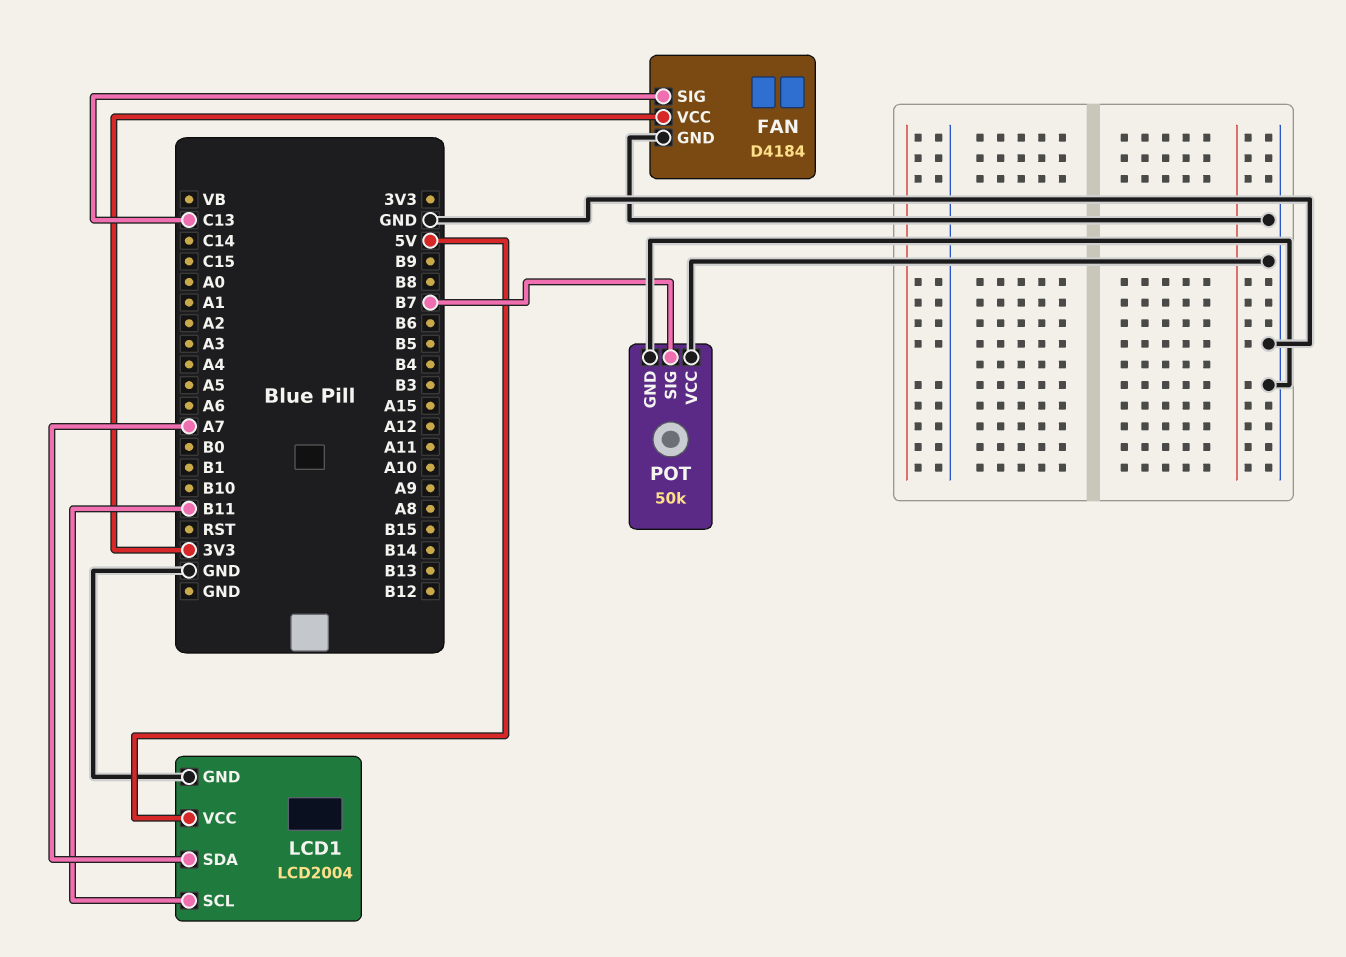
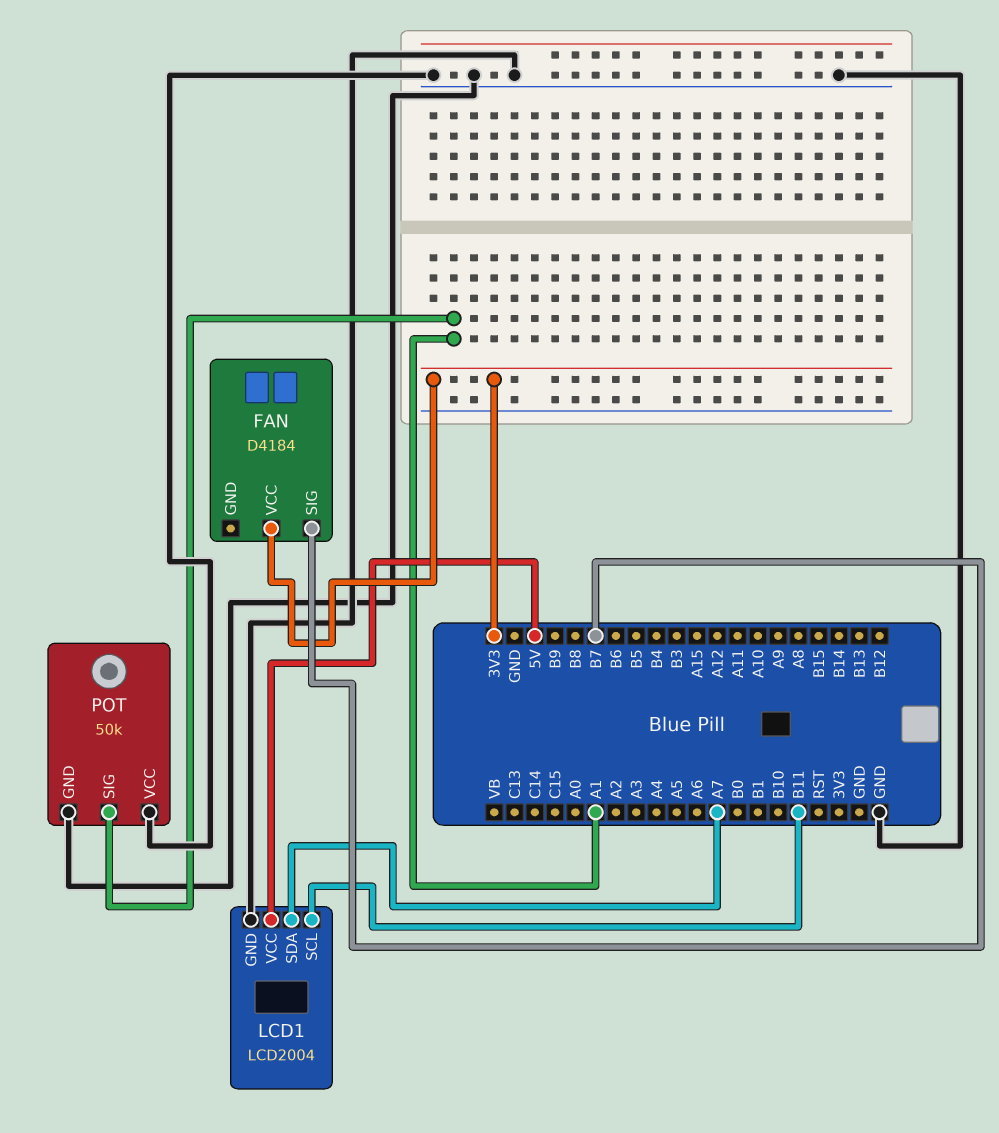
FAN pin GND: GND -> none
FAN pin SIG: C13 -> B7
POT pin SIG: B7 -> A1

